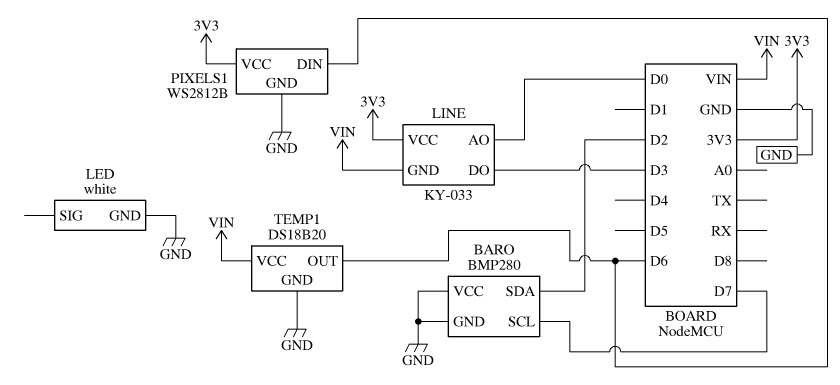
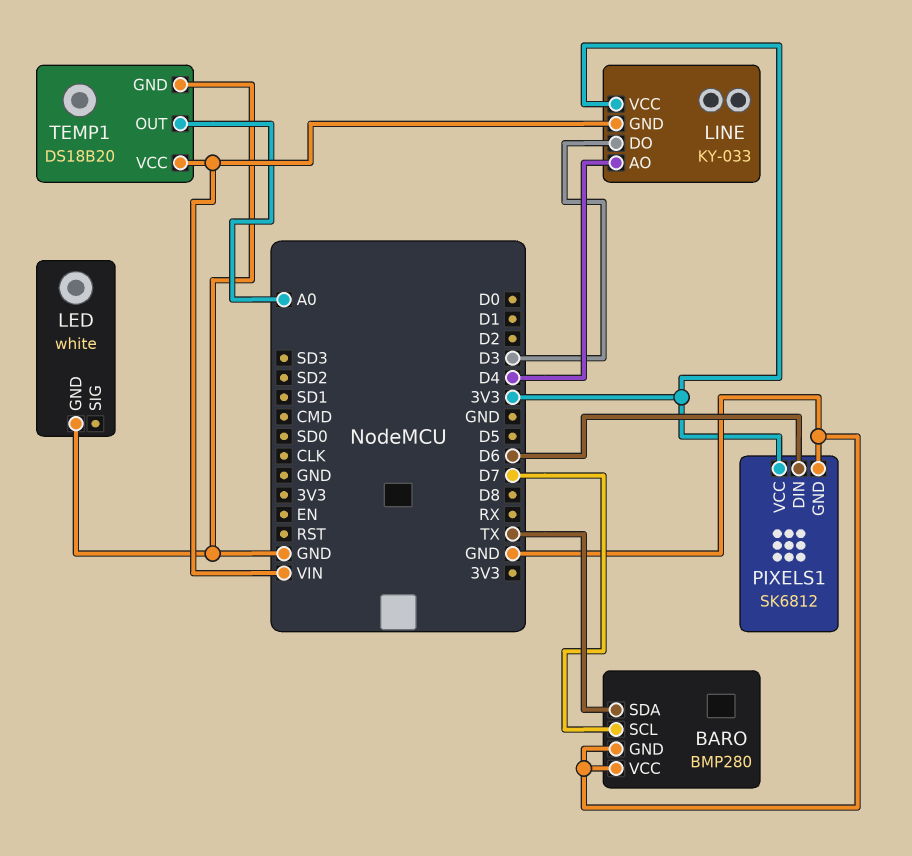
BARO pin SDA: D2 -> TX
LINE pin AO: D0 -> D4
PIXELS1: WS2812B -> SK6812
TEMP1 pin OUT: D6 -> A0

